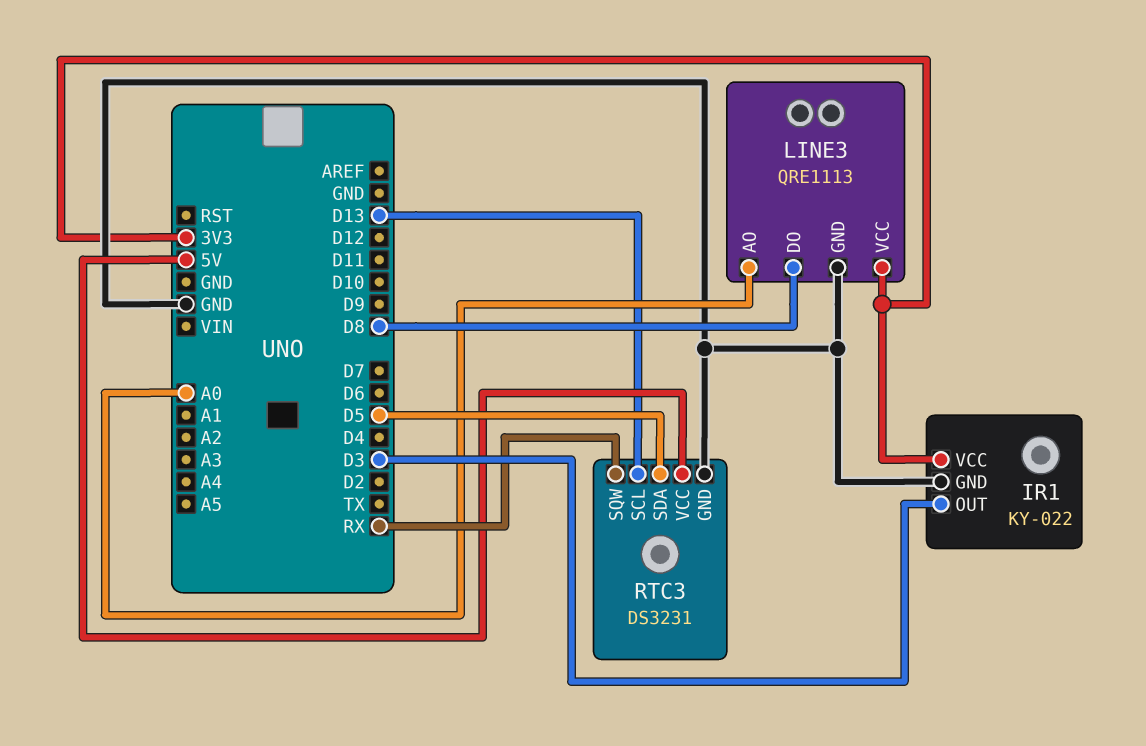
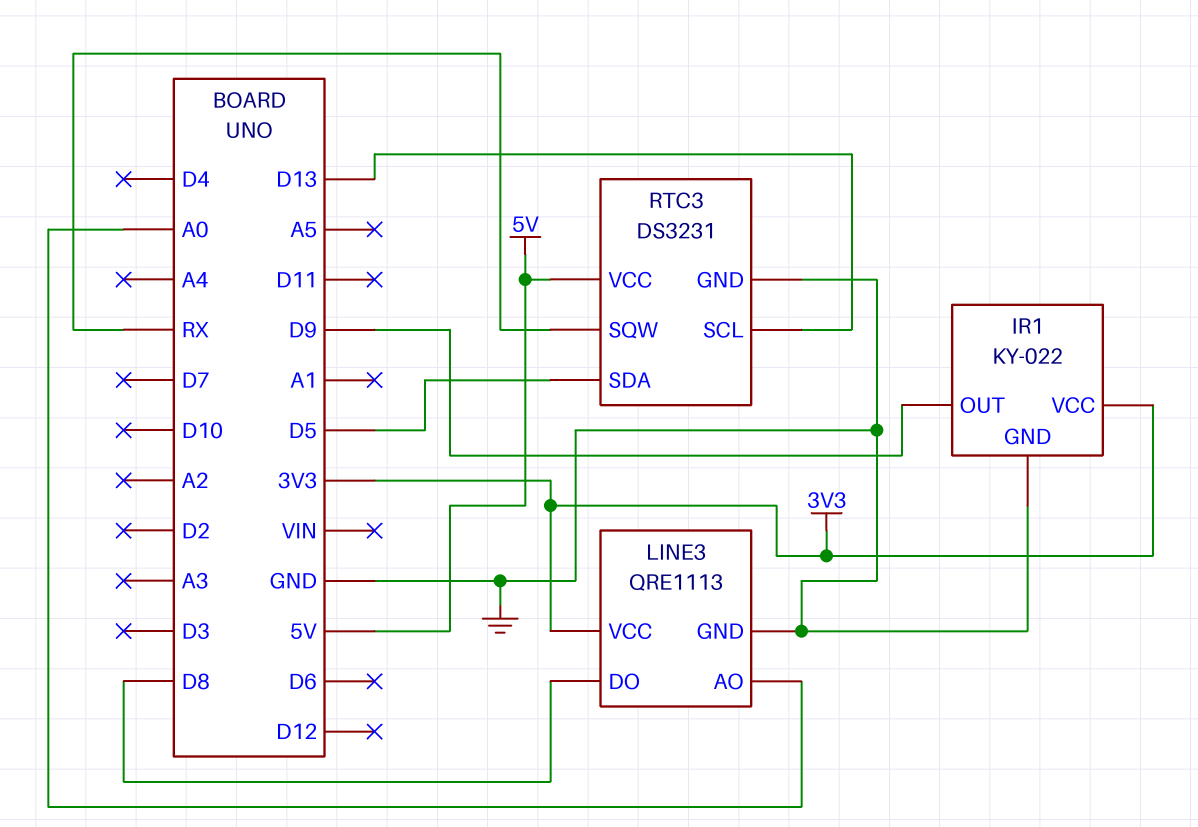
IR1 pin OUT: D3 -> D9

